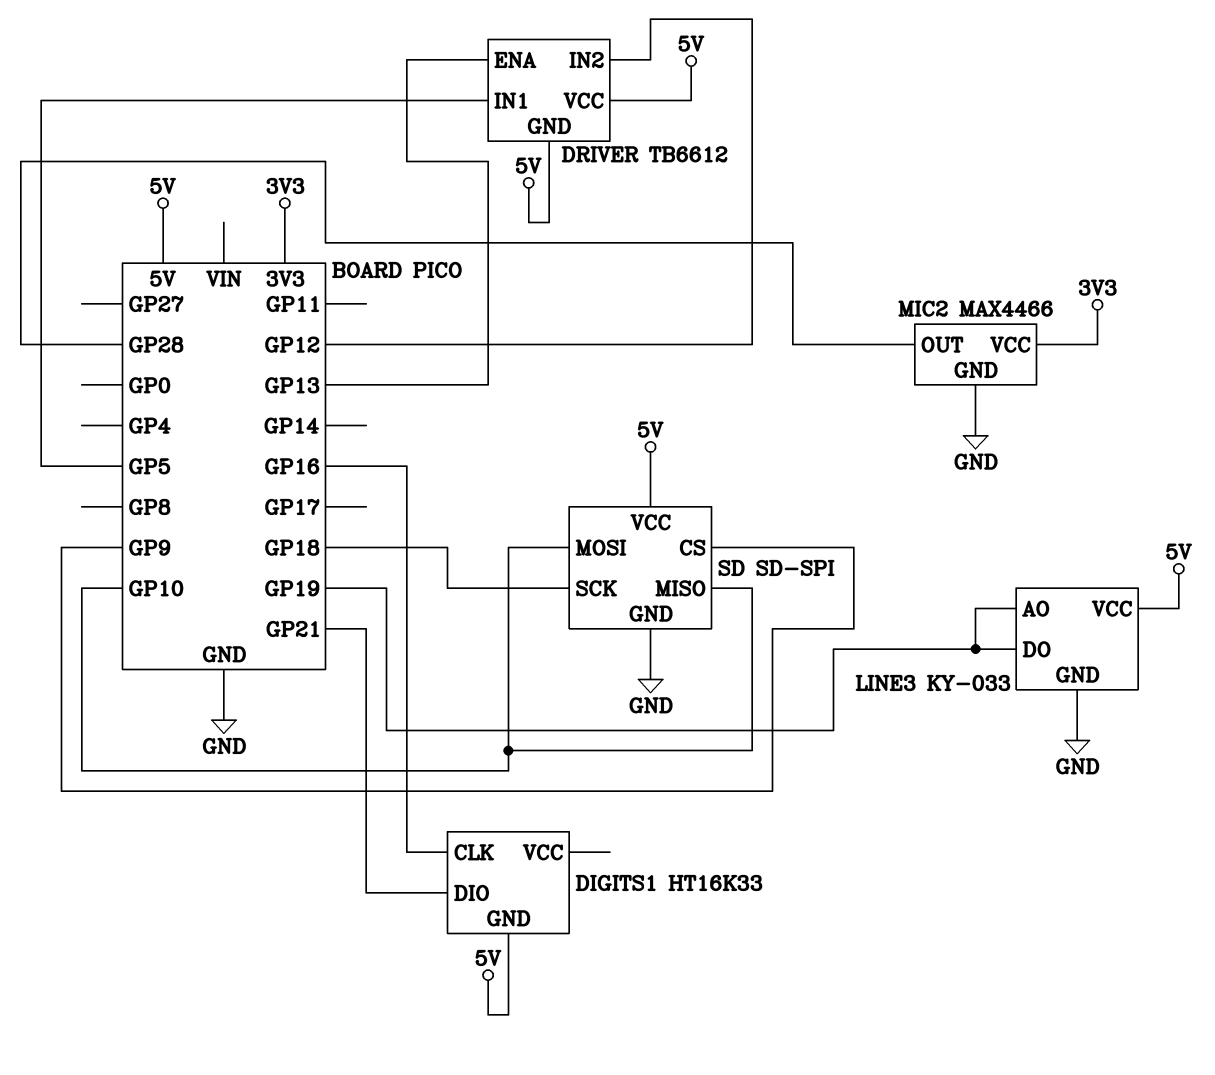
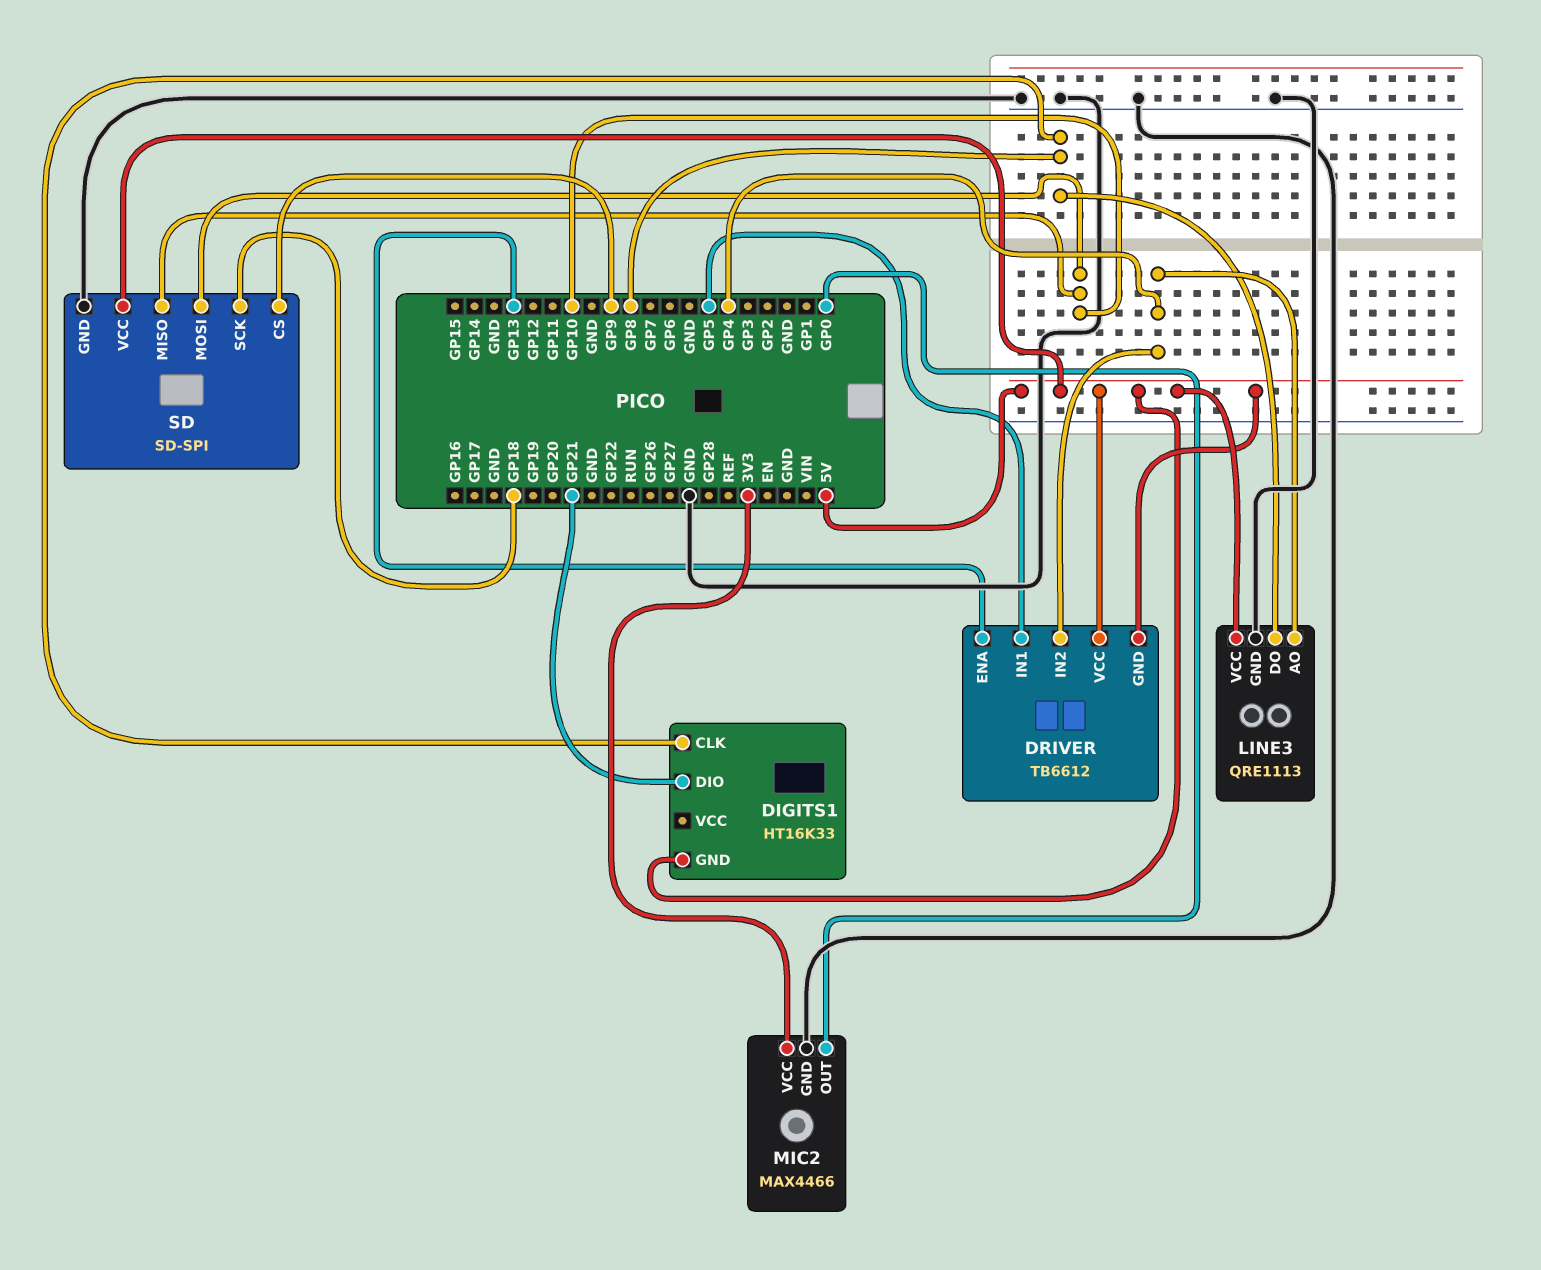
DIGITS1 pin CLK: GP16 -> GP8
DRIVER pin IN2: GP12 -> GP4
LINE3: KY-033 -> QRE1113
LINE3 pin AO: GP19 -> GP4
LINE3 pin DO: GP19 -> GP8
MIC2 pin OUT: GP28 -> GP0

